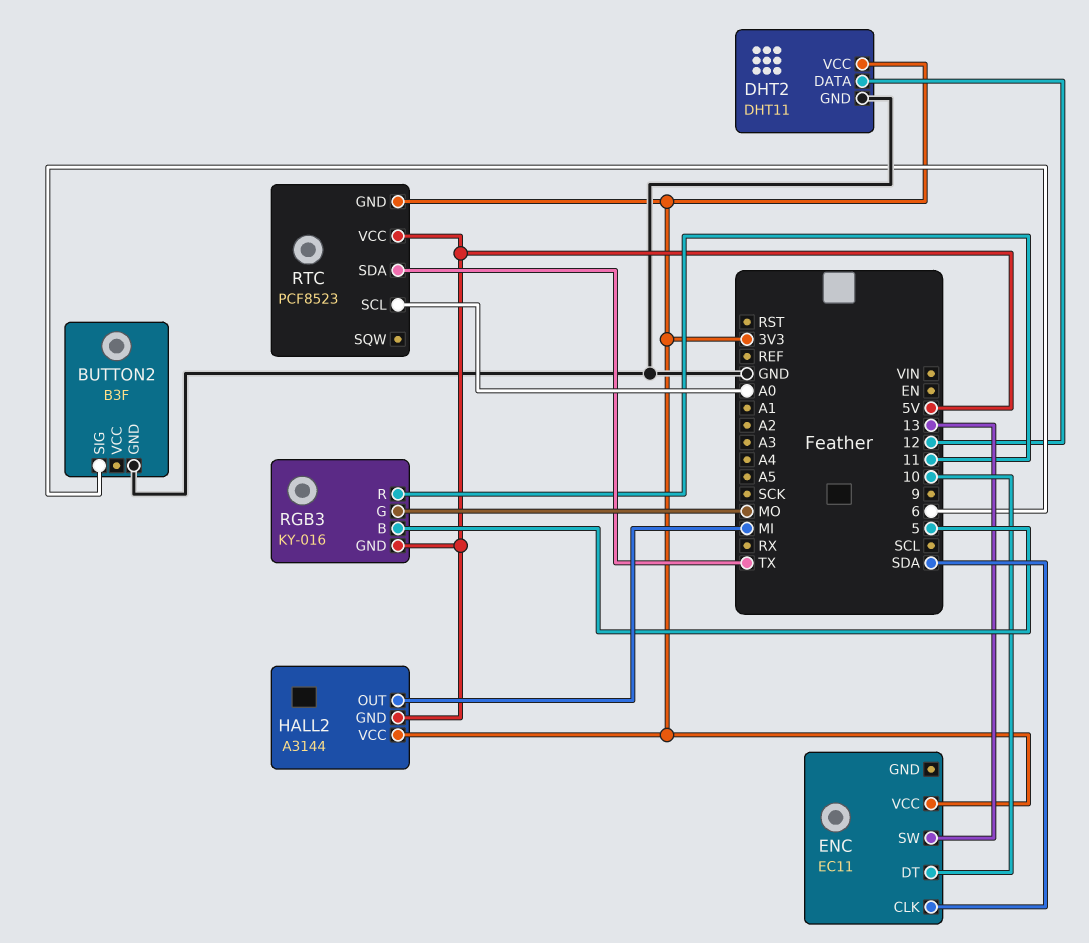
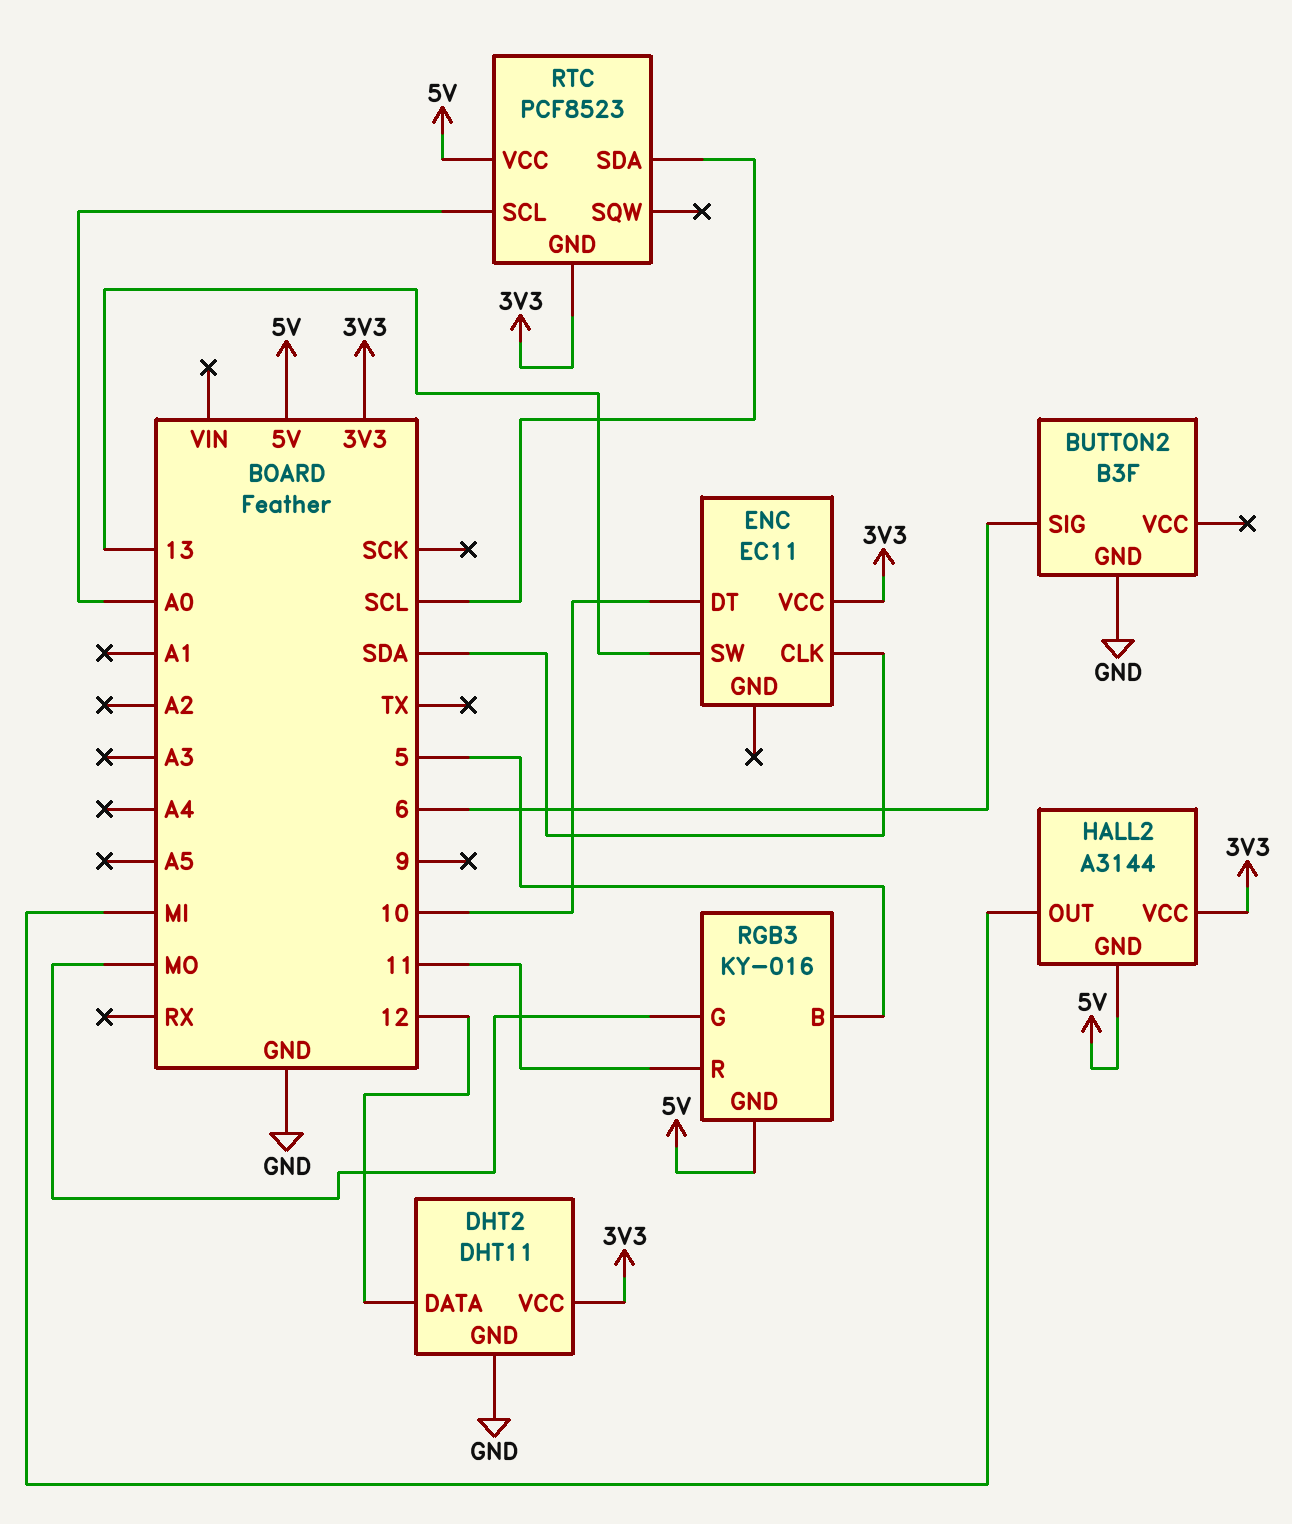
RTC pin SDA: TX -> SCL

